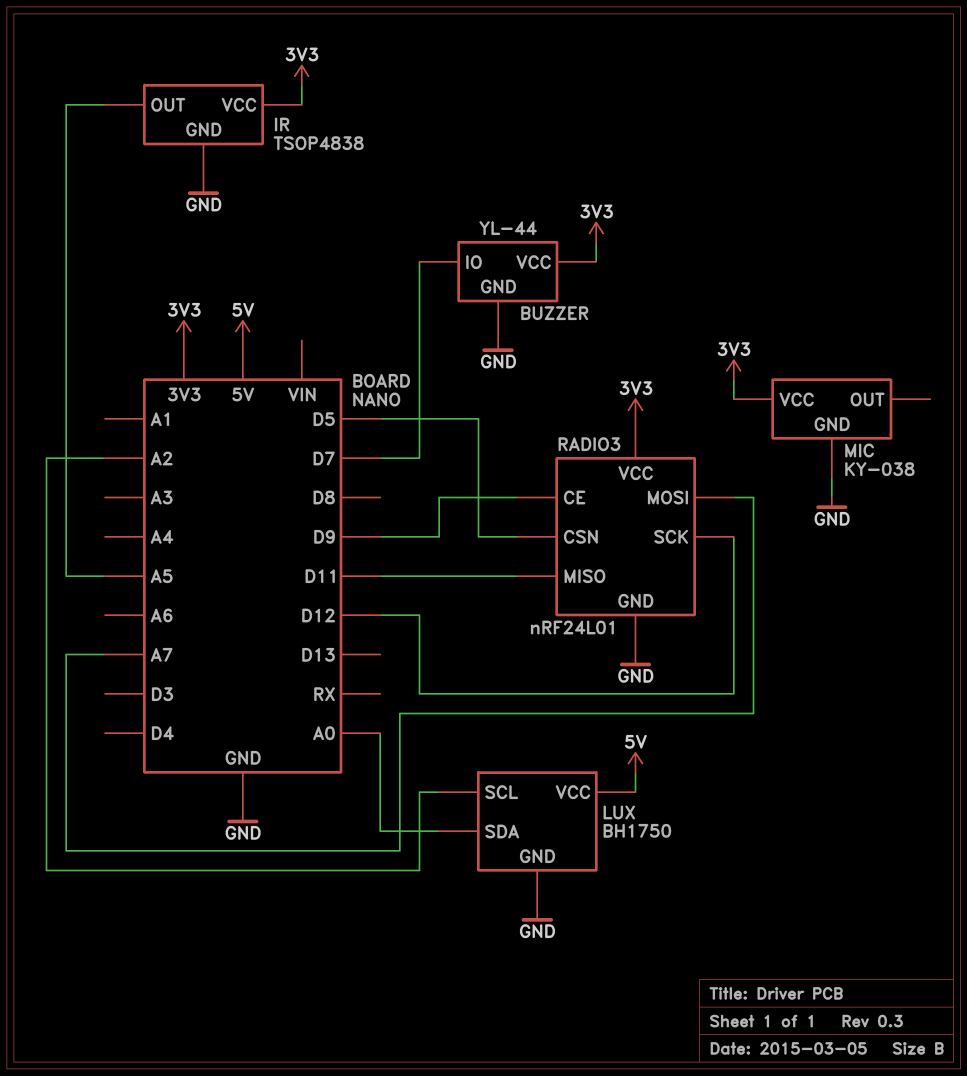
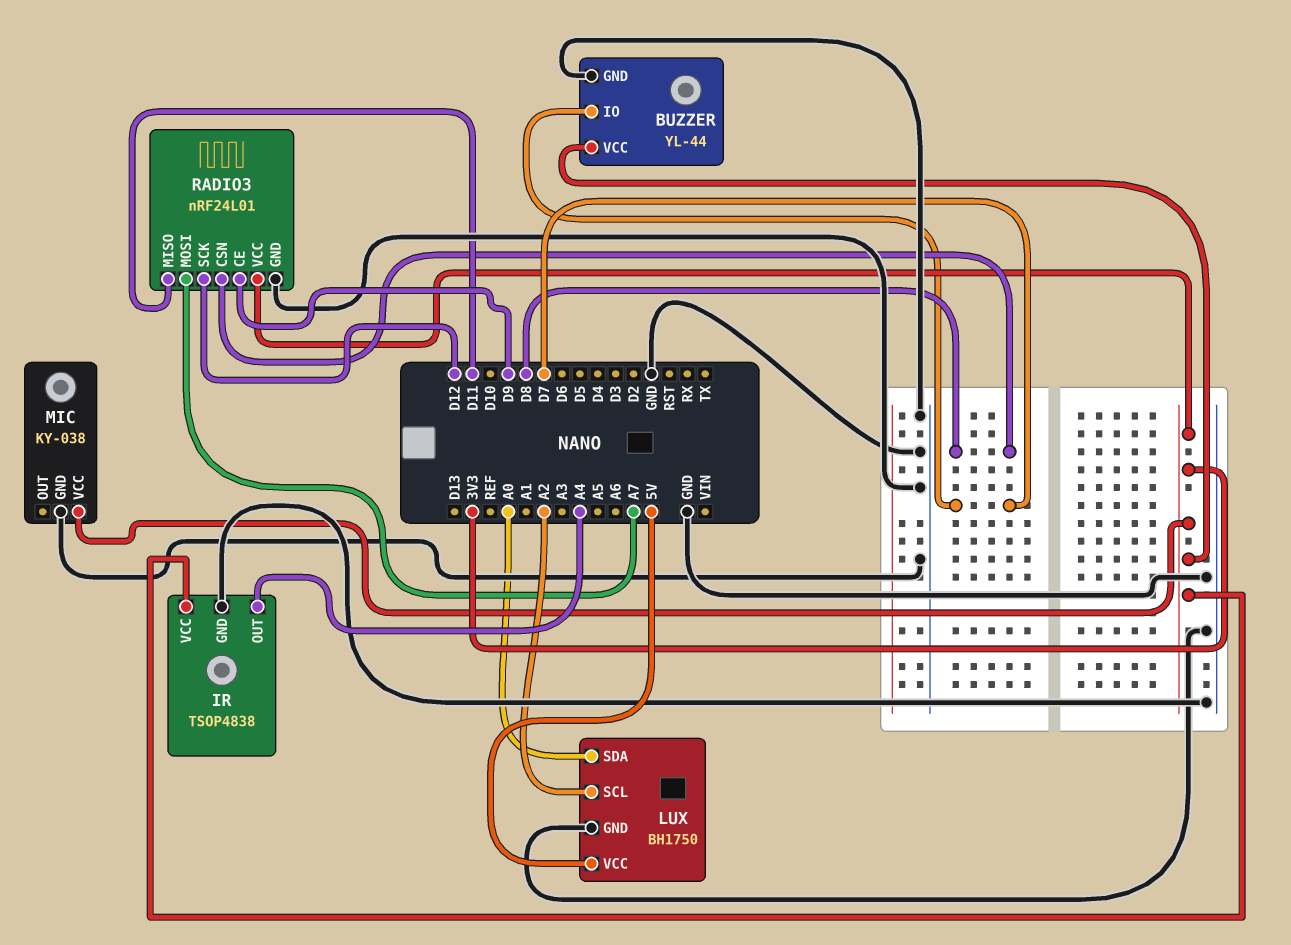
IR pin OUT: A5 -> A4
RADIO3 pin CSN: D5 -> D8

